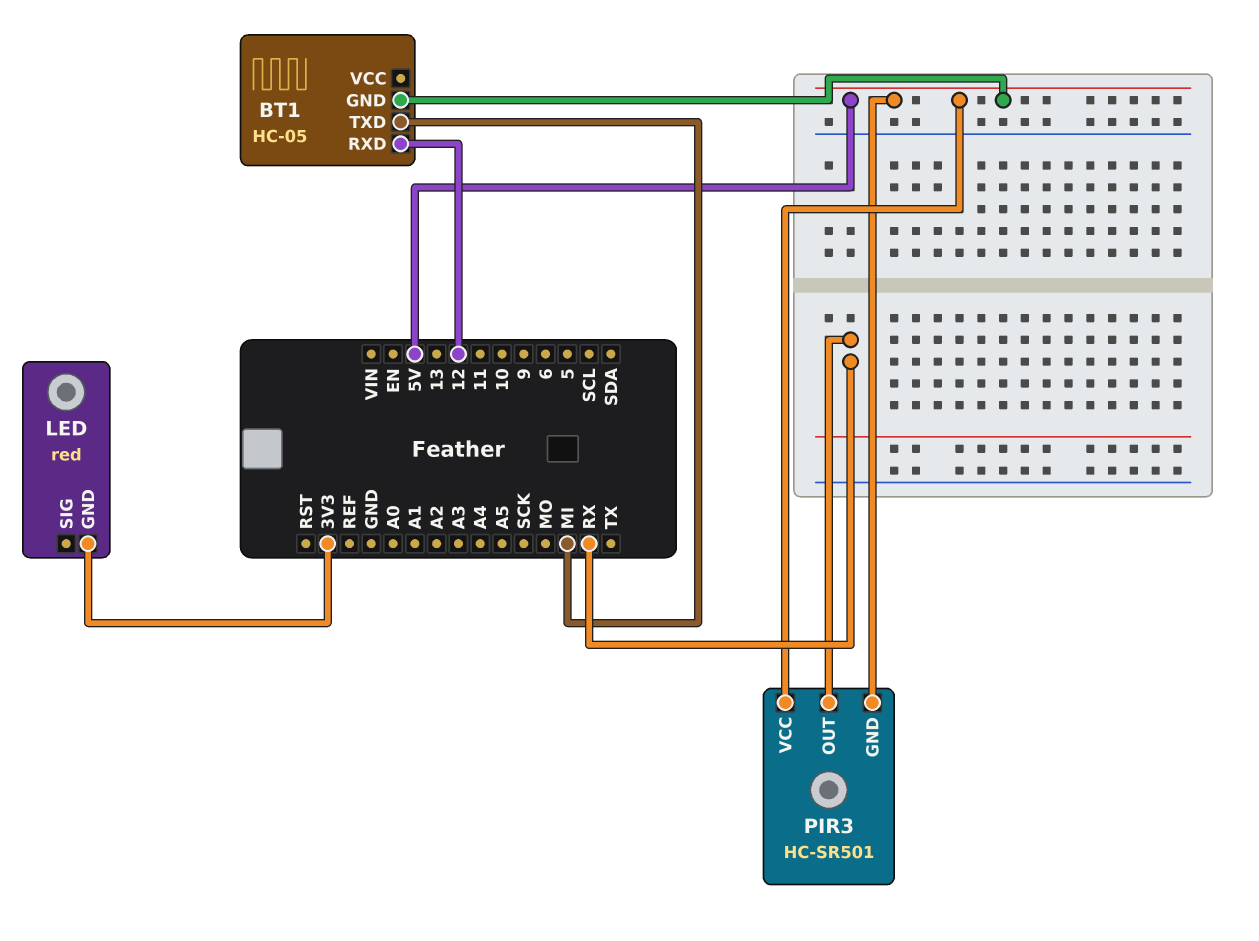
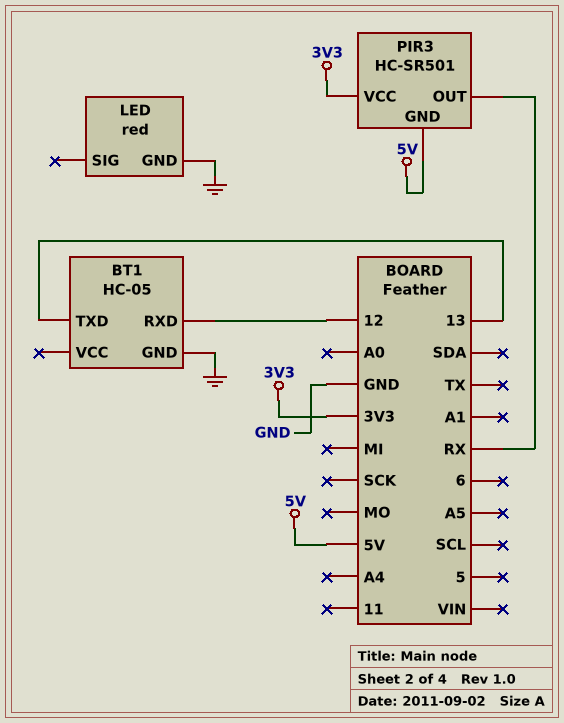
BT1 pin GND: 5V -> GND
BT1 pin TXD: MI -> 13
LED pin GND: 3V3 -> GND
PIR3 pin VCC: 5V -> 3V3

